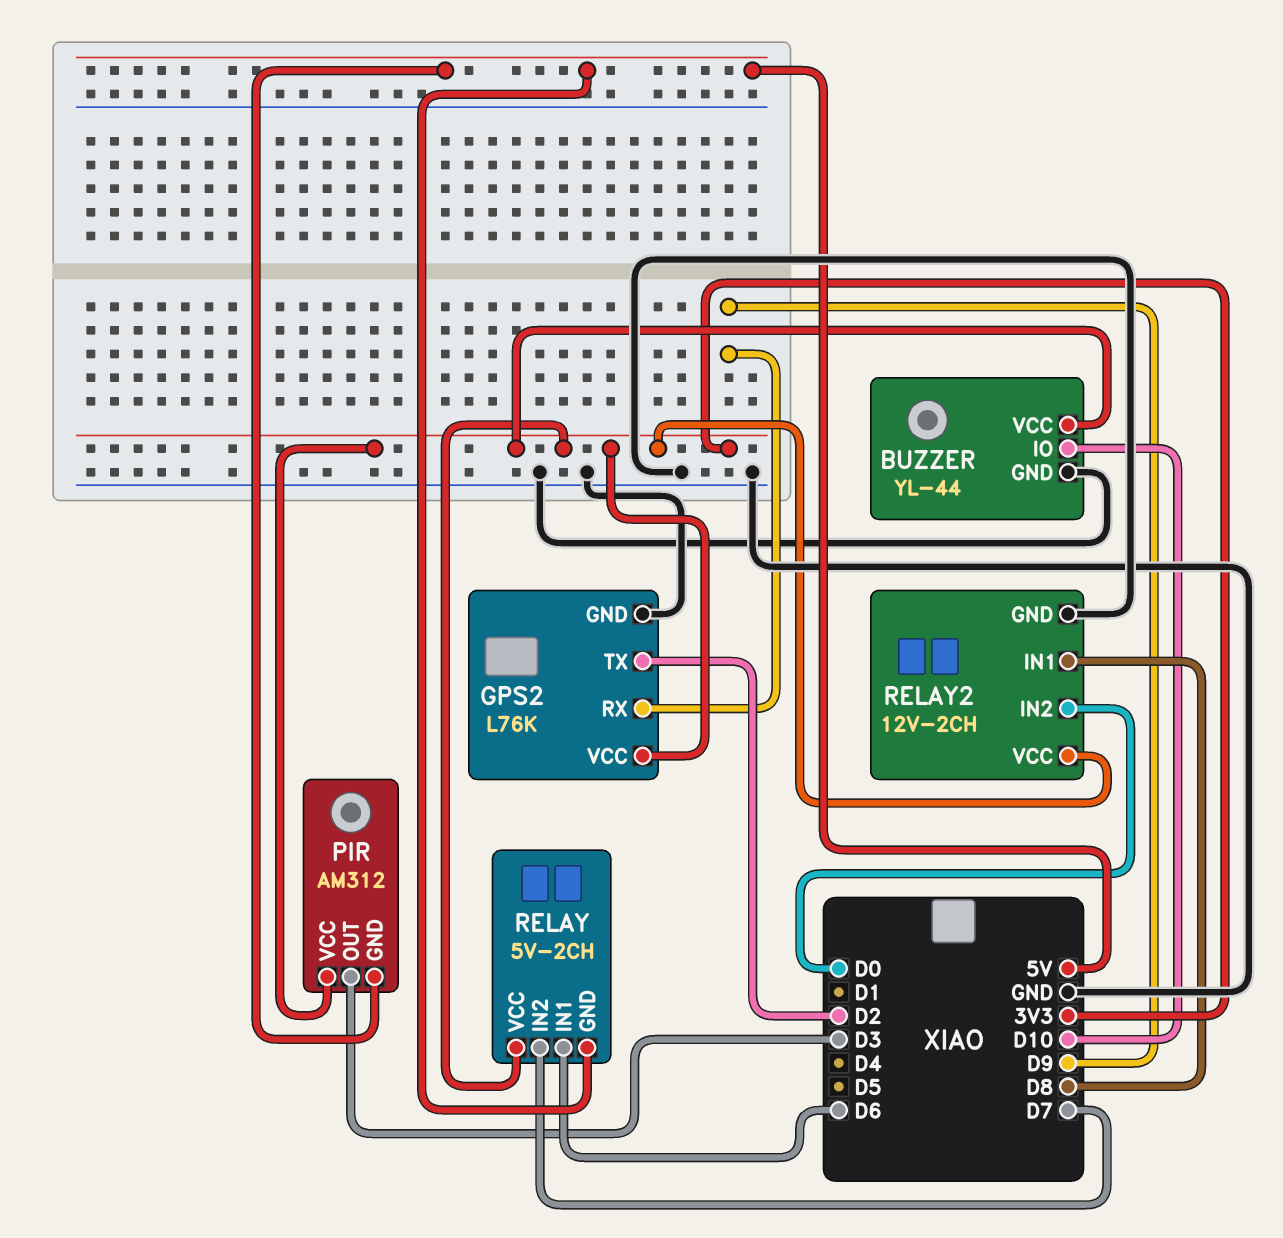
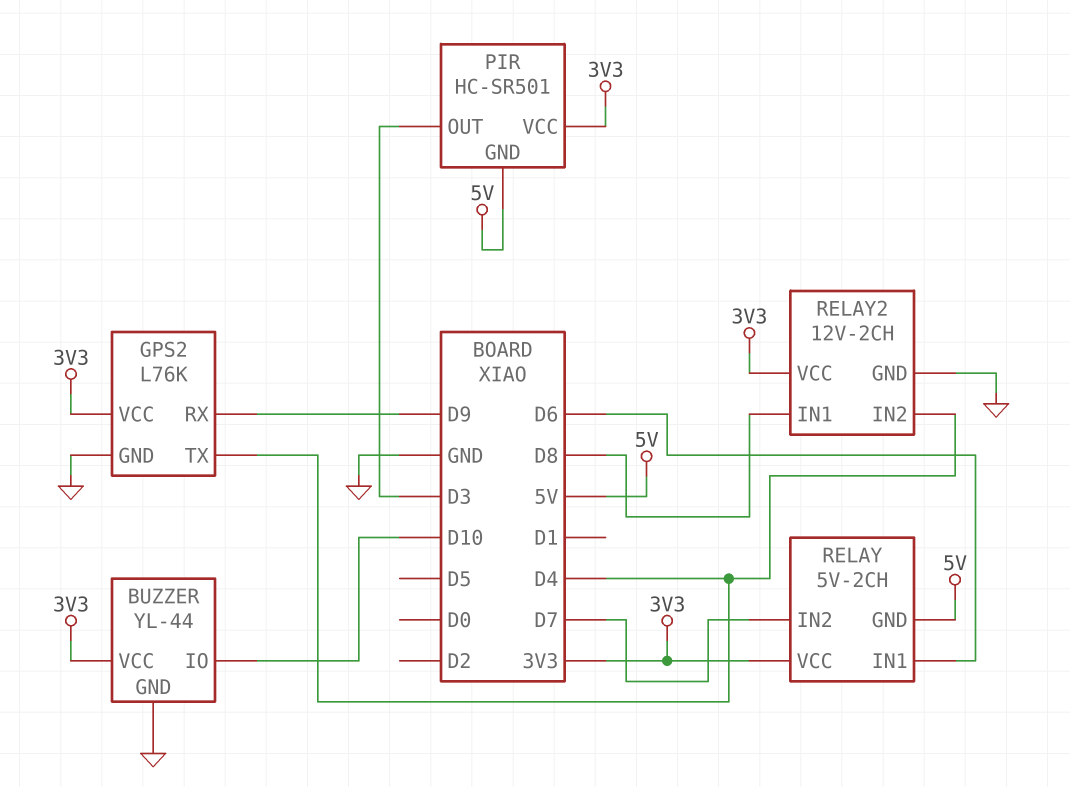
GPS2 pin TX: D2 -> D4
PIR: AM312 -> HC-SR501
RELAY2 pin IN2: D0 -> D4

